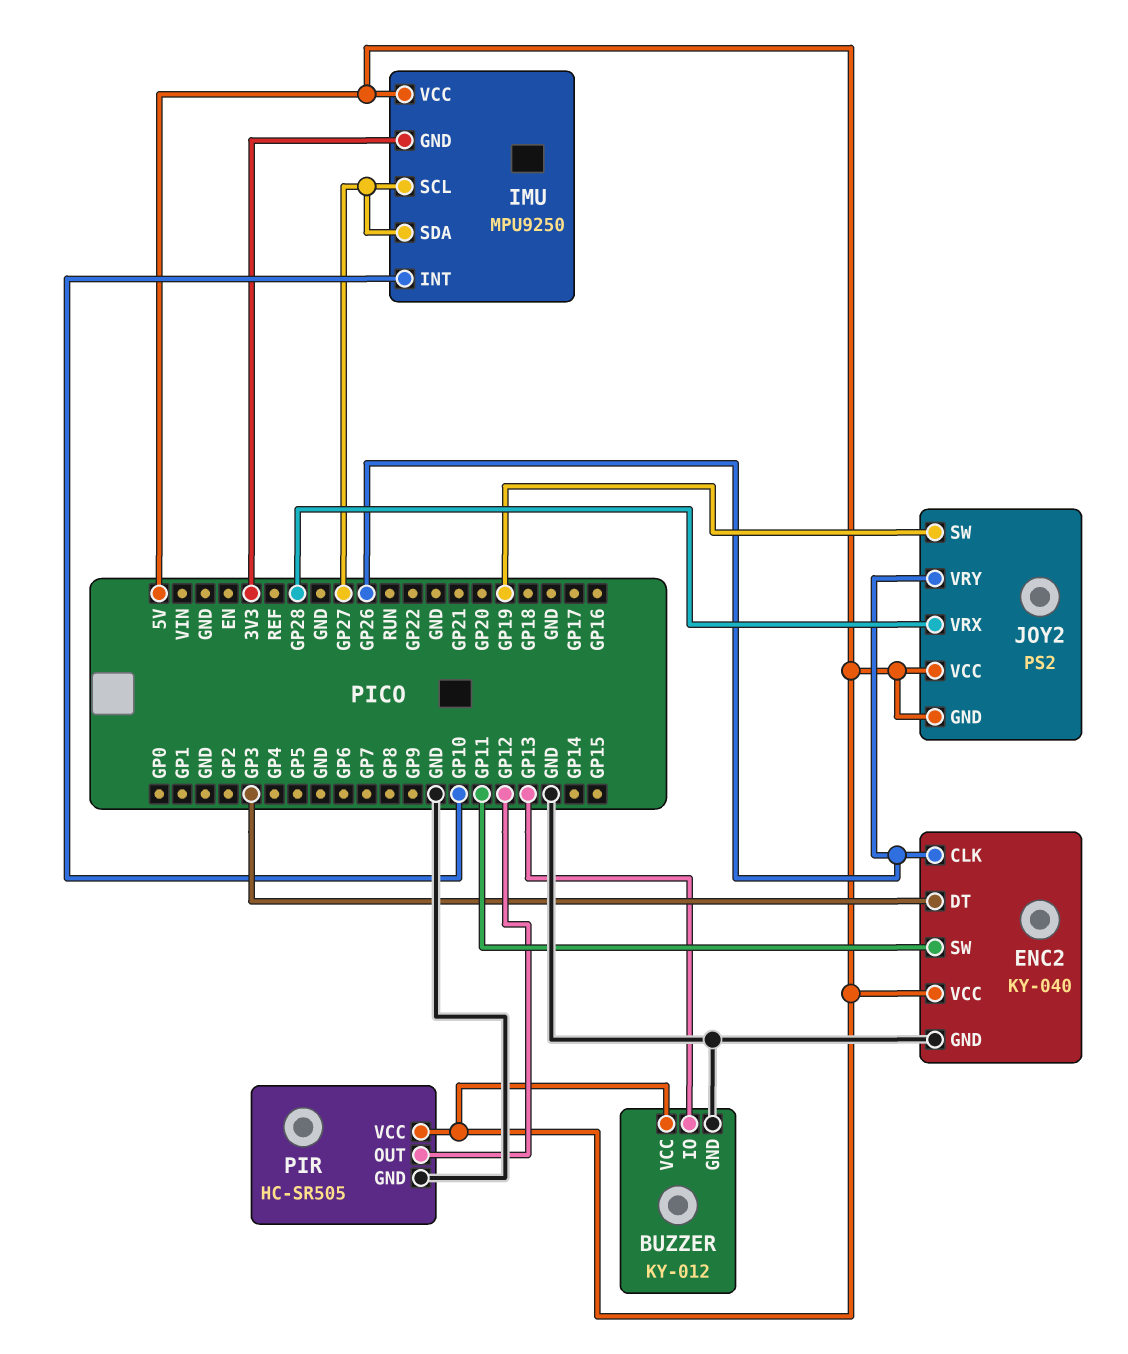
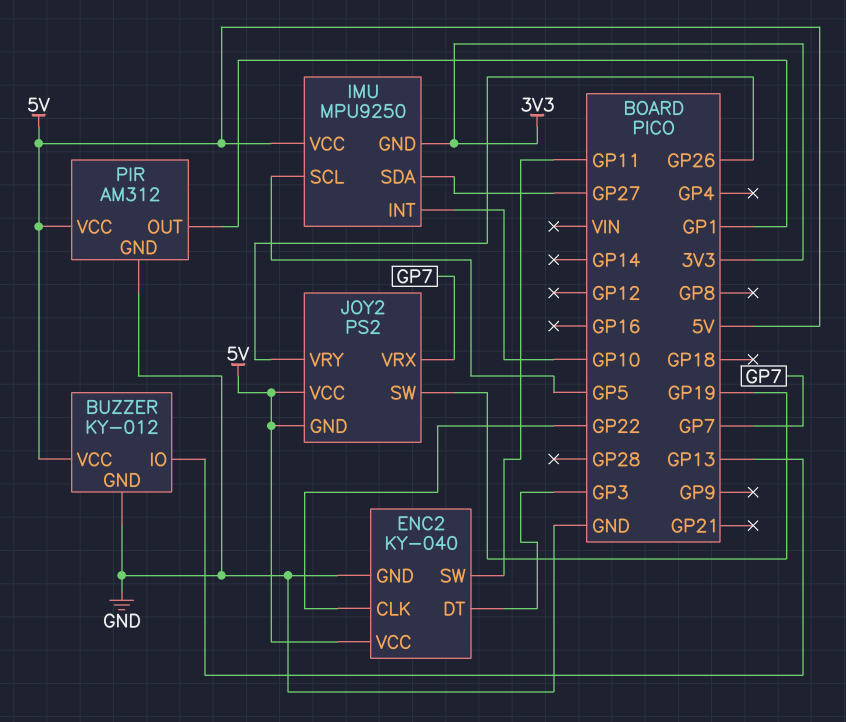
ENC2 pin CLK: GP26 -> GP22
IMU pin SCL: GP27 -> GP5
JOY2 pin VRX: GP28 -> GP7
PIR: HC-SR505 -> AM312
PIR pin OUT: GP12 -> GP1

